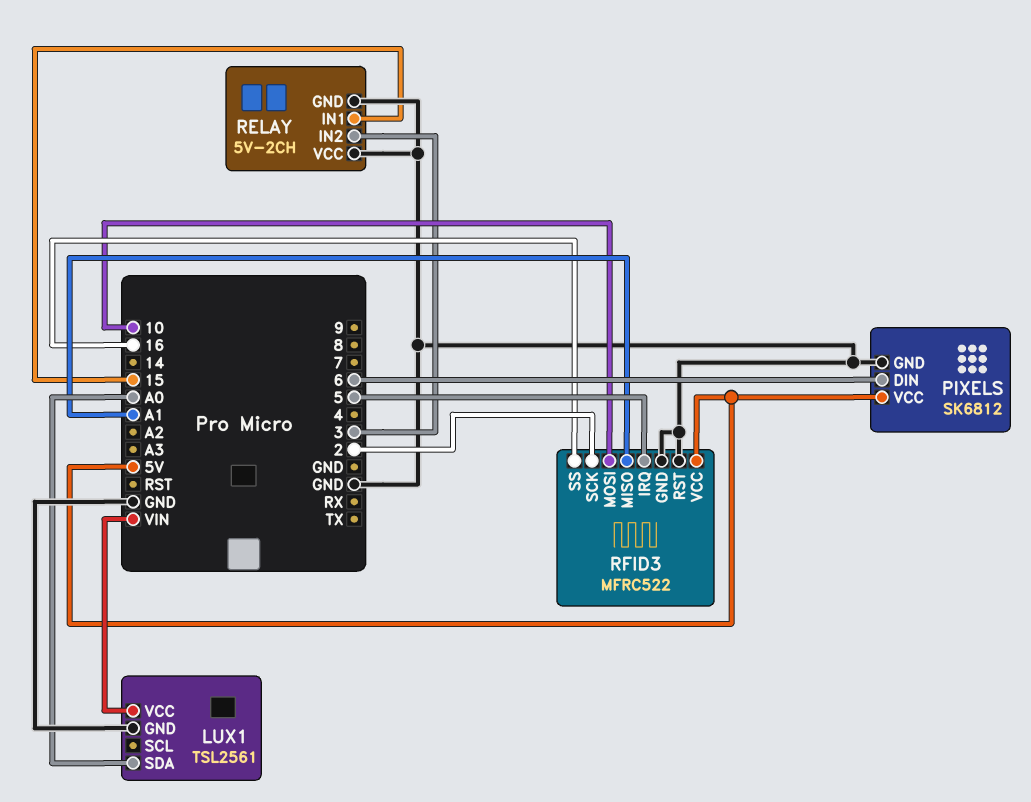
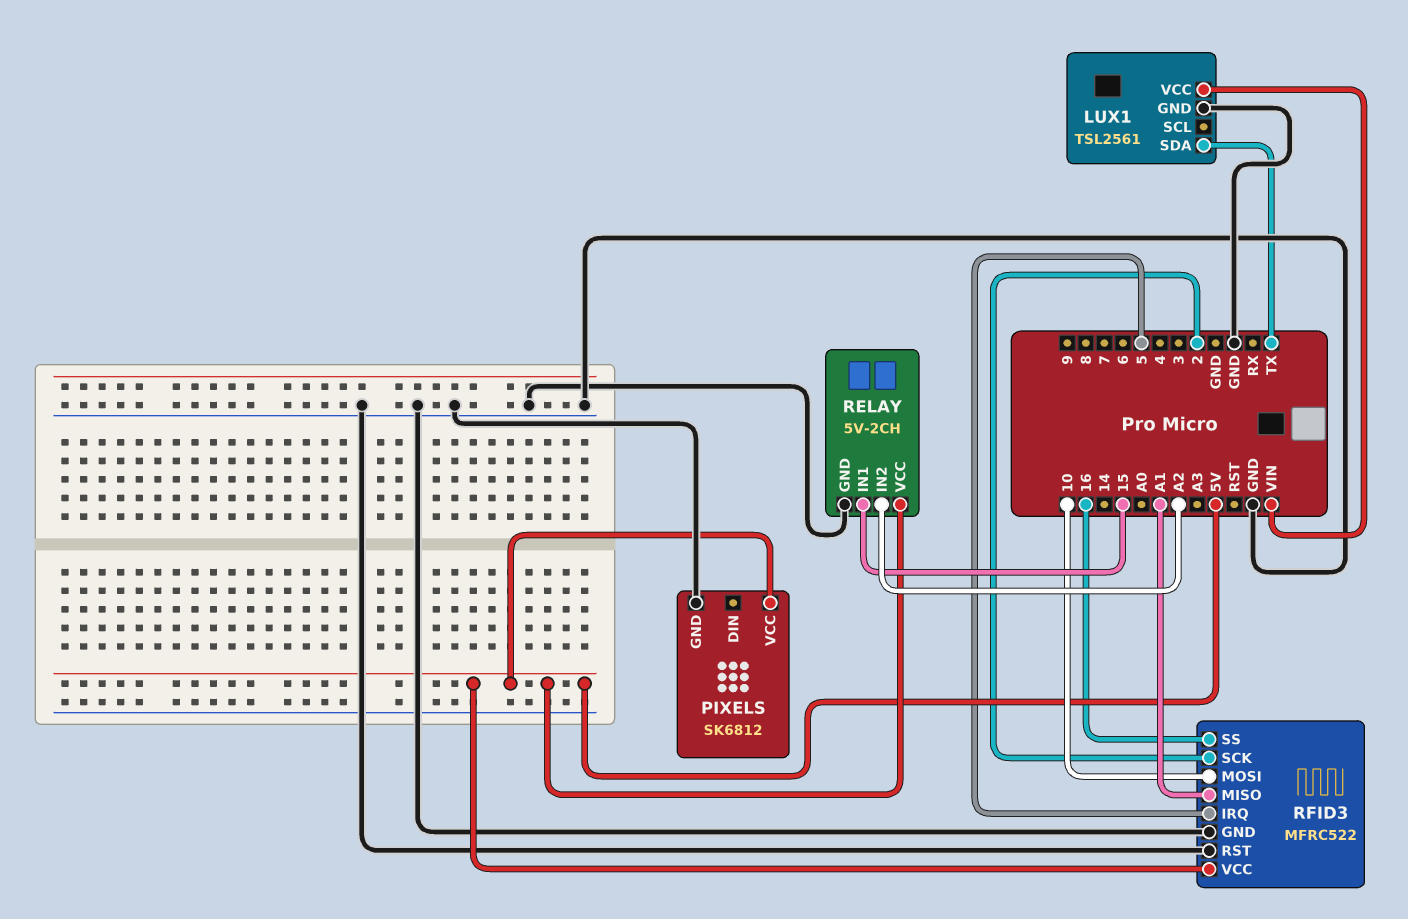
LUX1 pin SDA: A0 -> TX
PIXELS pin DIN: 6 -> none
RELAY pin IN2: 3 -> A2
RELAY pin VCC: GND -> 5V

